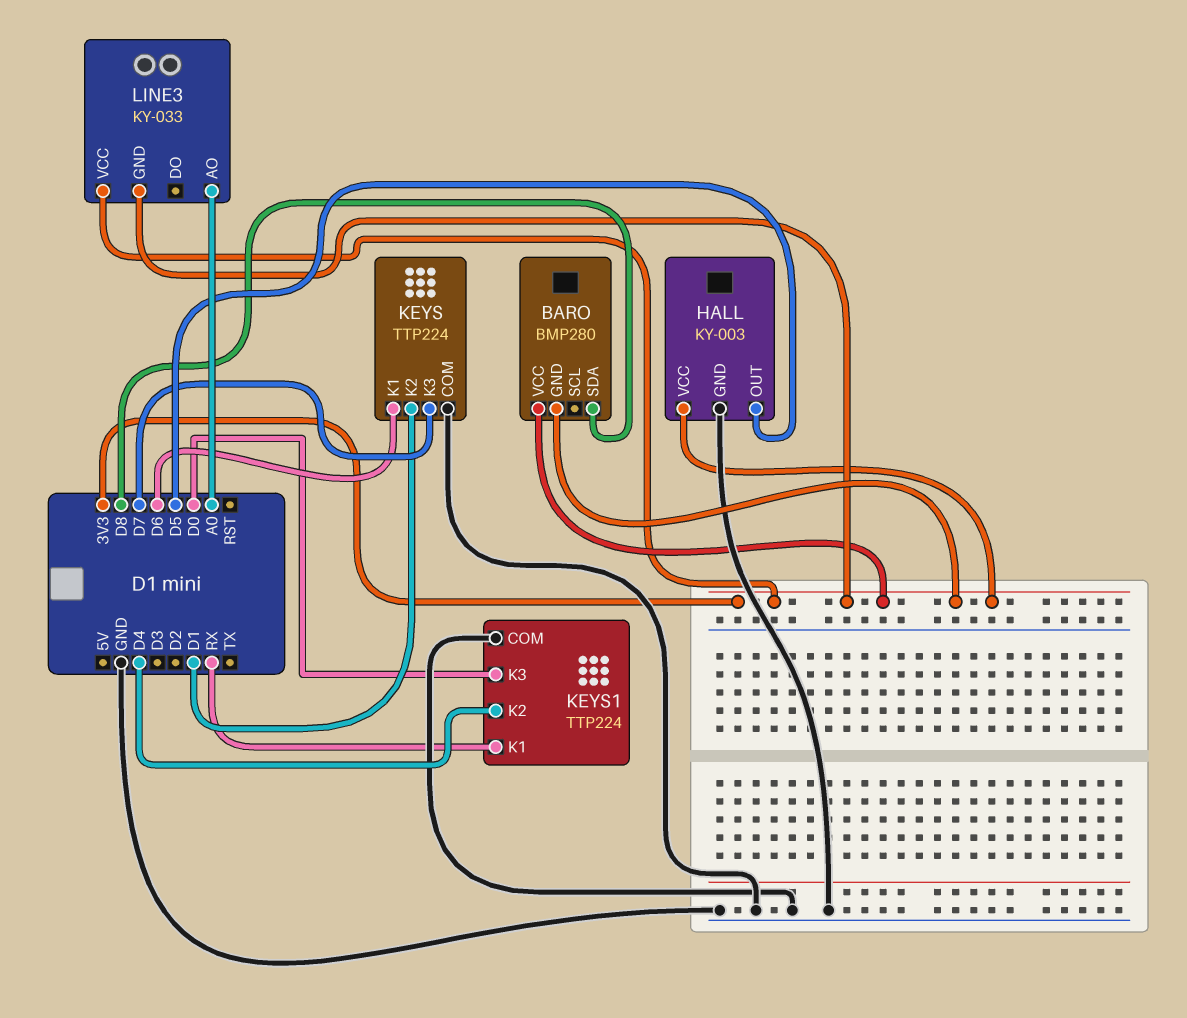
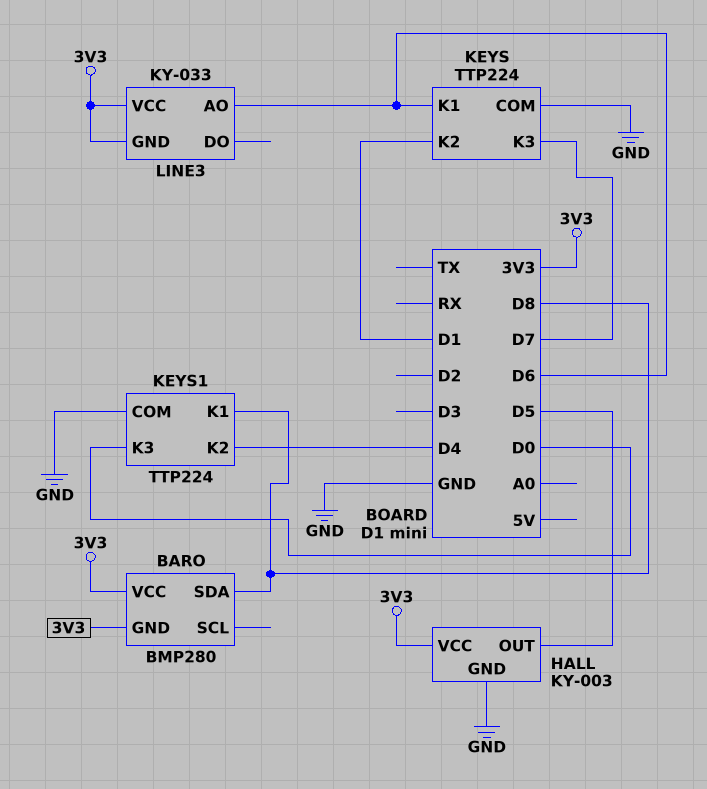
KEYS1 pin K1: RX -> D8
LINE3 pin AO: A0 -> D6

